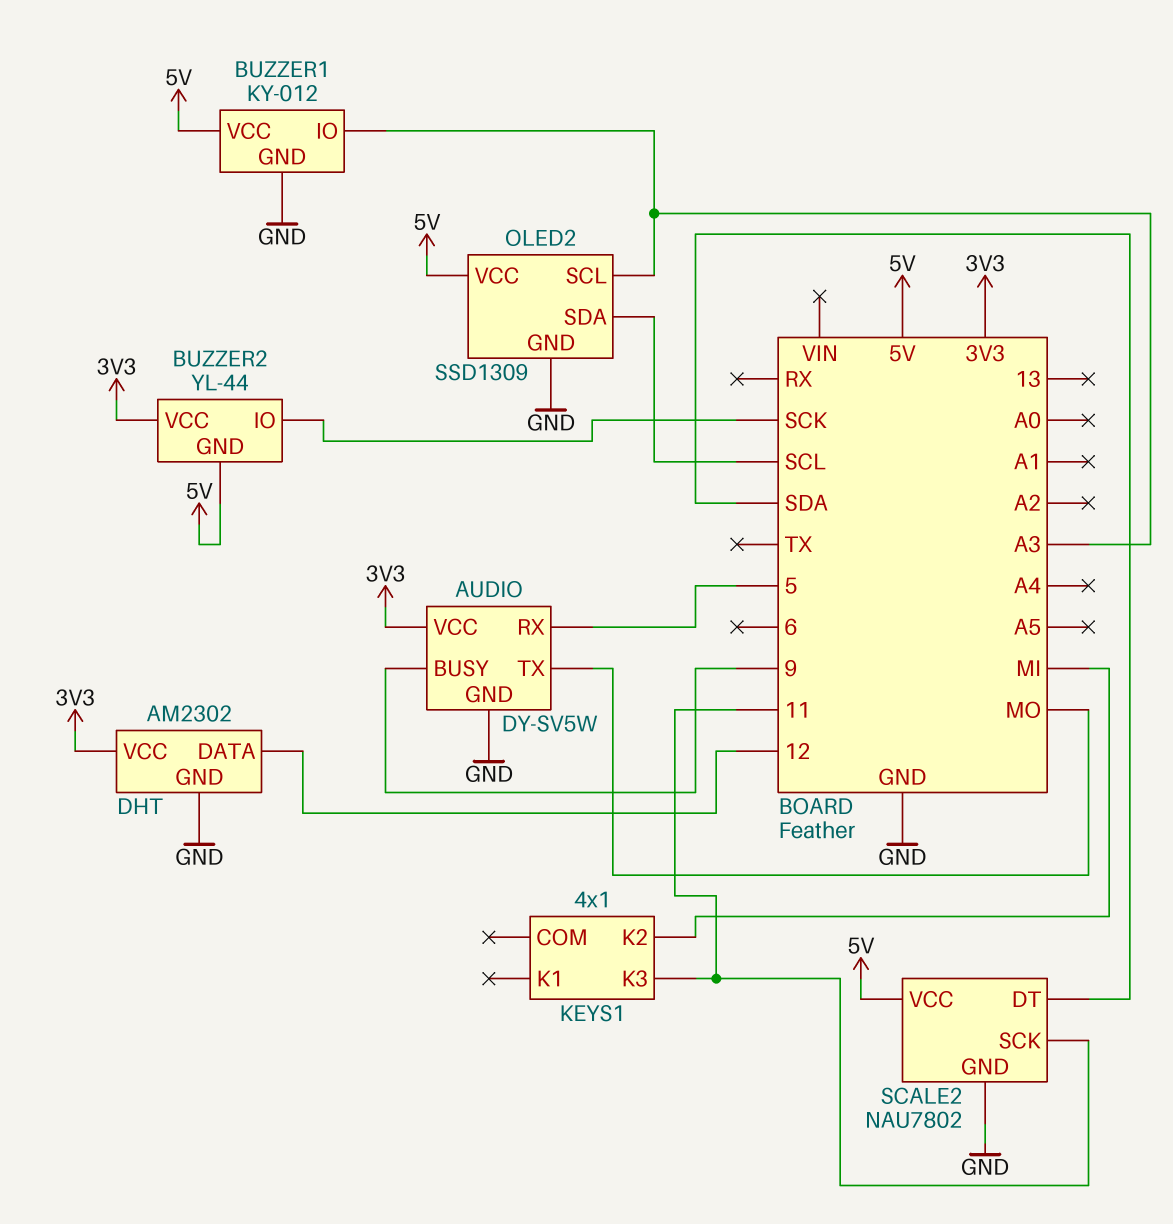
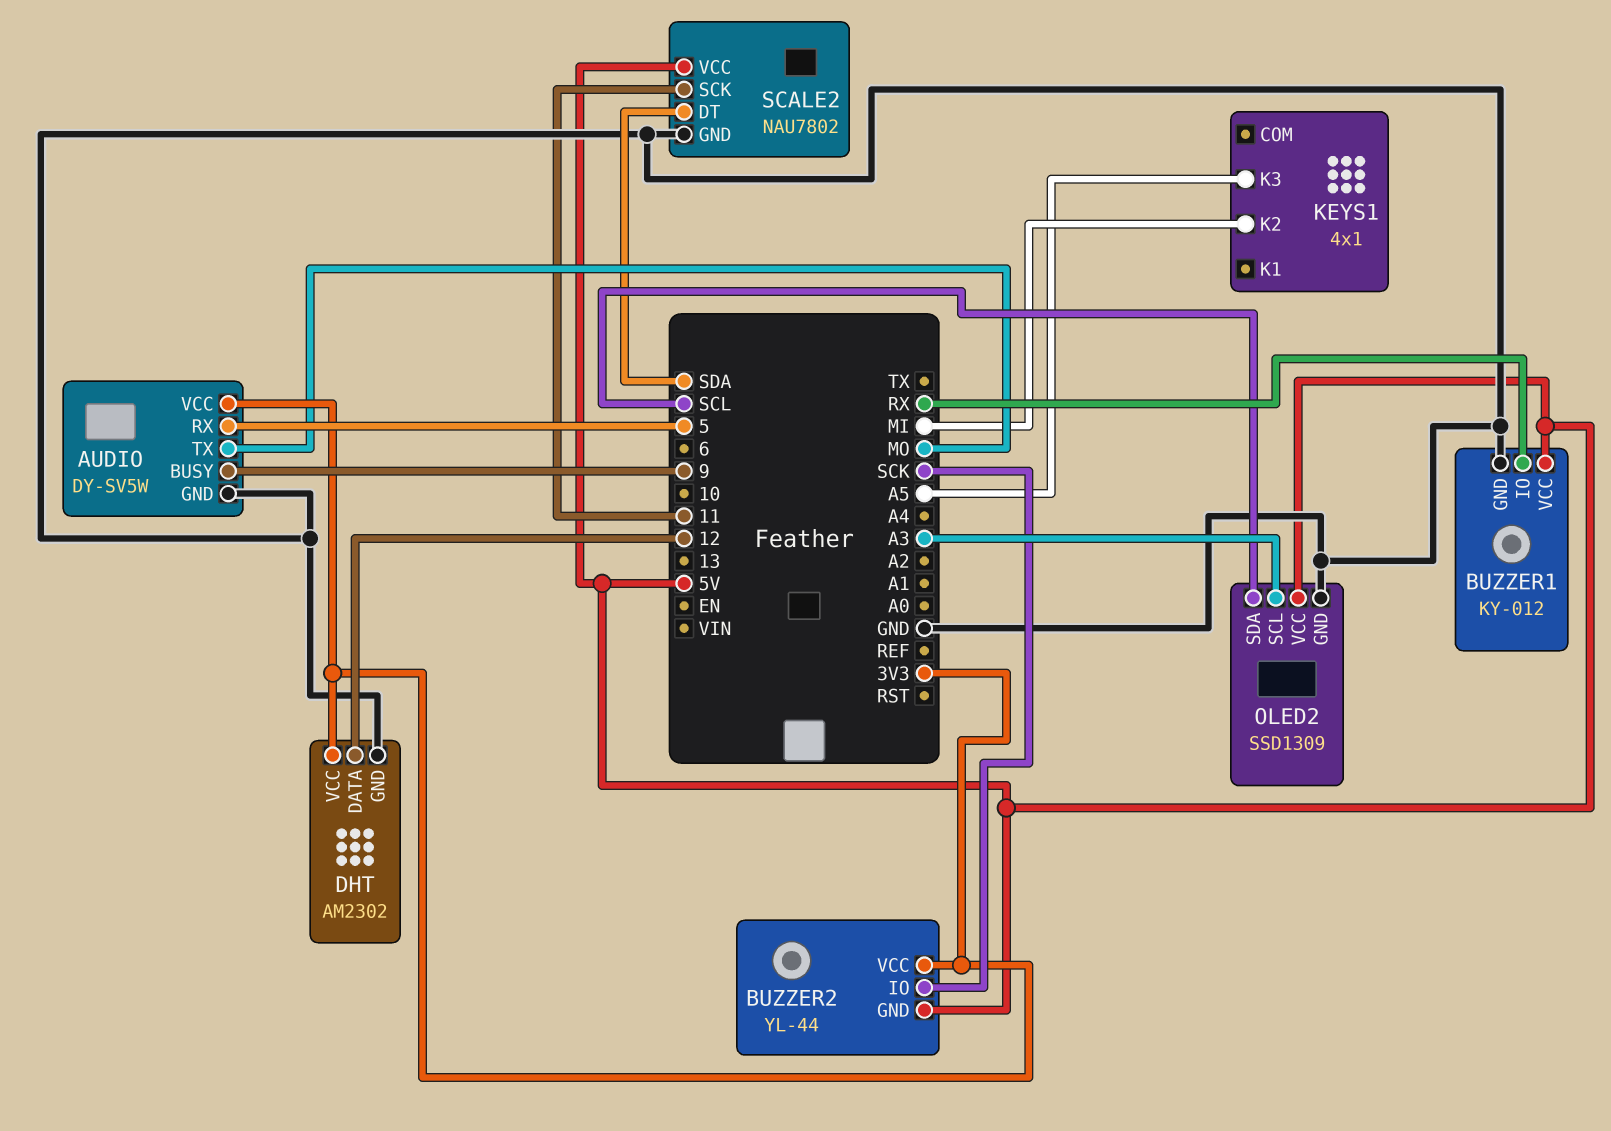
BUZZER1 pin IO: A3 -> RX
KEYS1 pin K3: 11 -> A5

